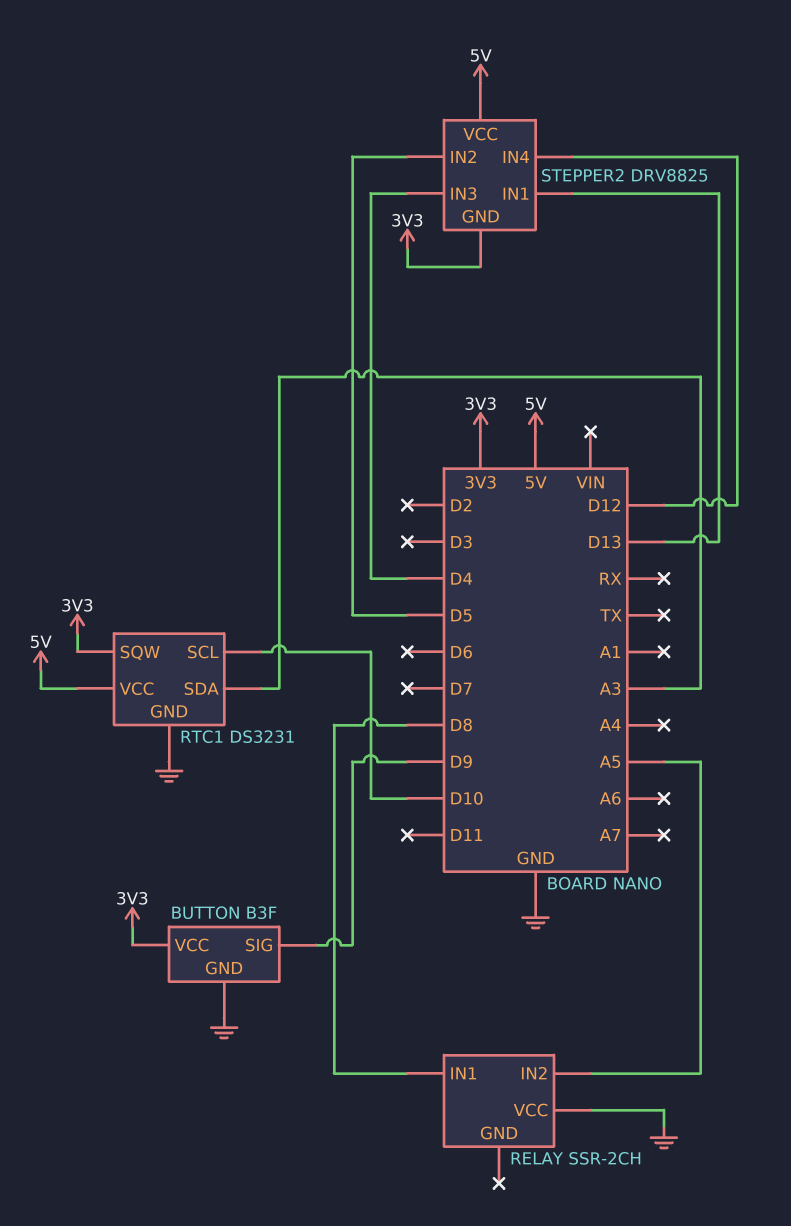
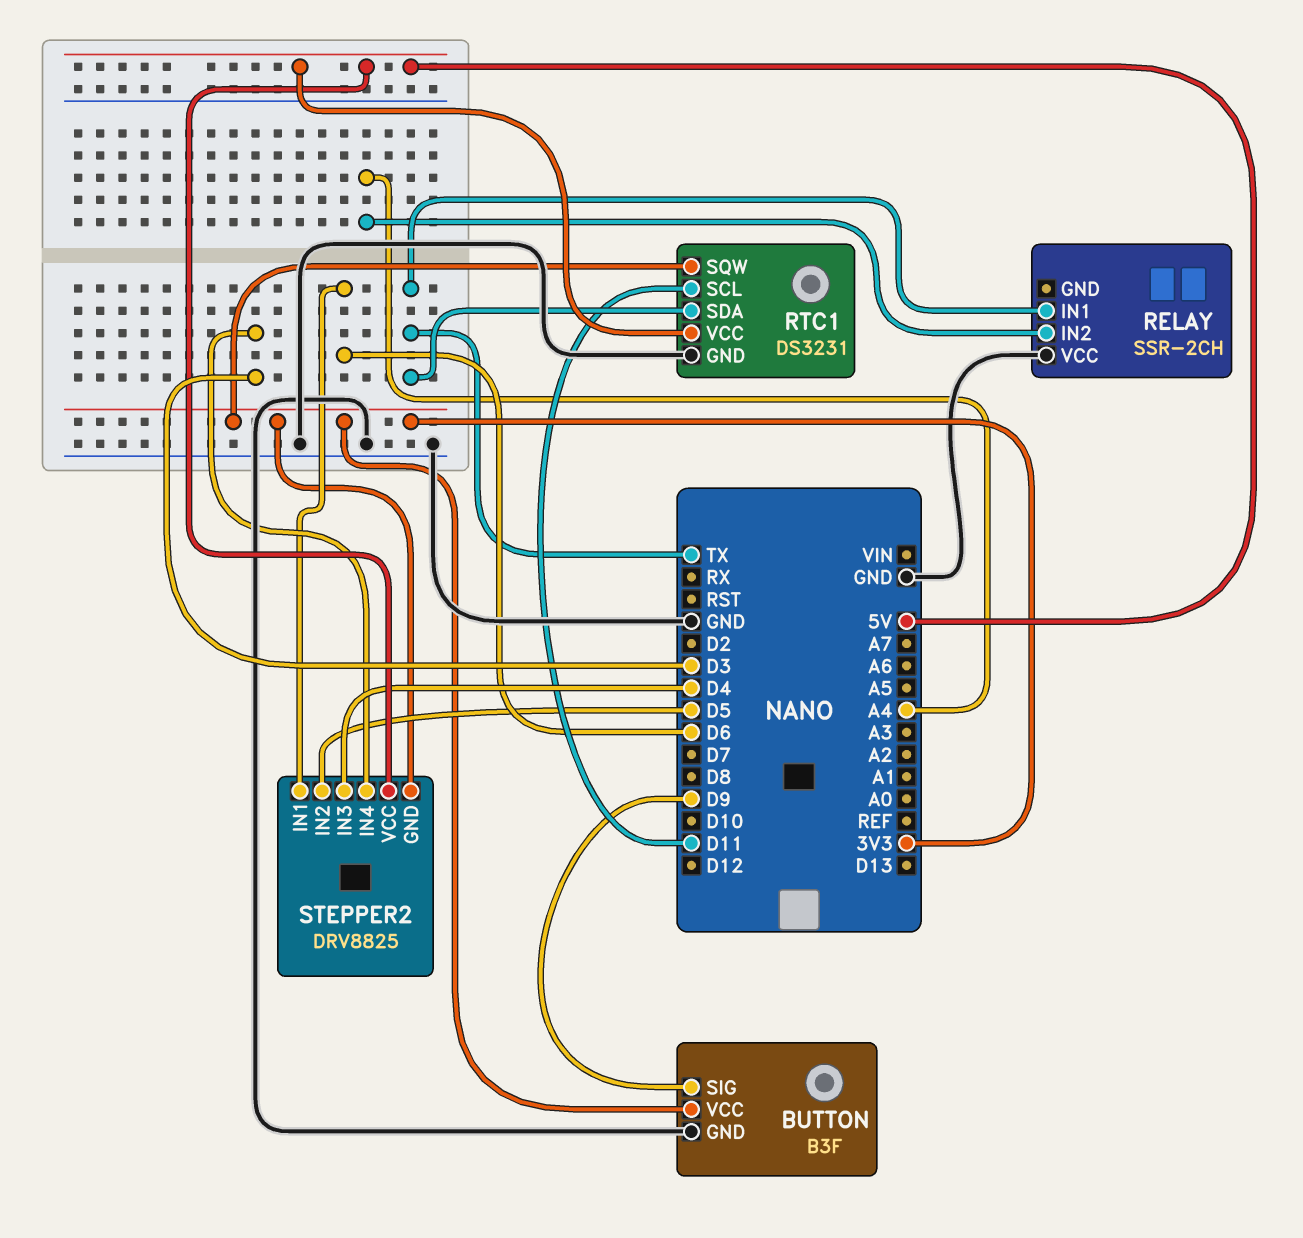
RELAY pin IN1: D8 -> TX
RELAY pin IN2: A5 -> A4
RTC1 pin SCL: D10 -> D11
RTC1 pin SDA: A3 -> TX
STEPPER2 pin IN1: D13 -> D6
STEPPER2 pin IN4: D12 -> D3

